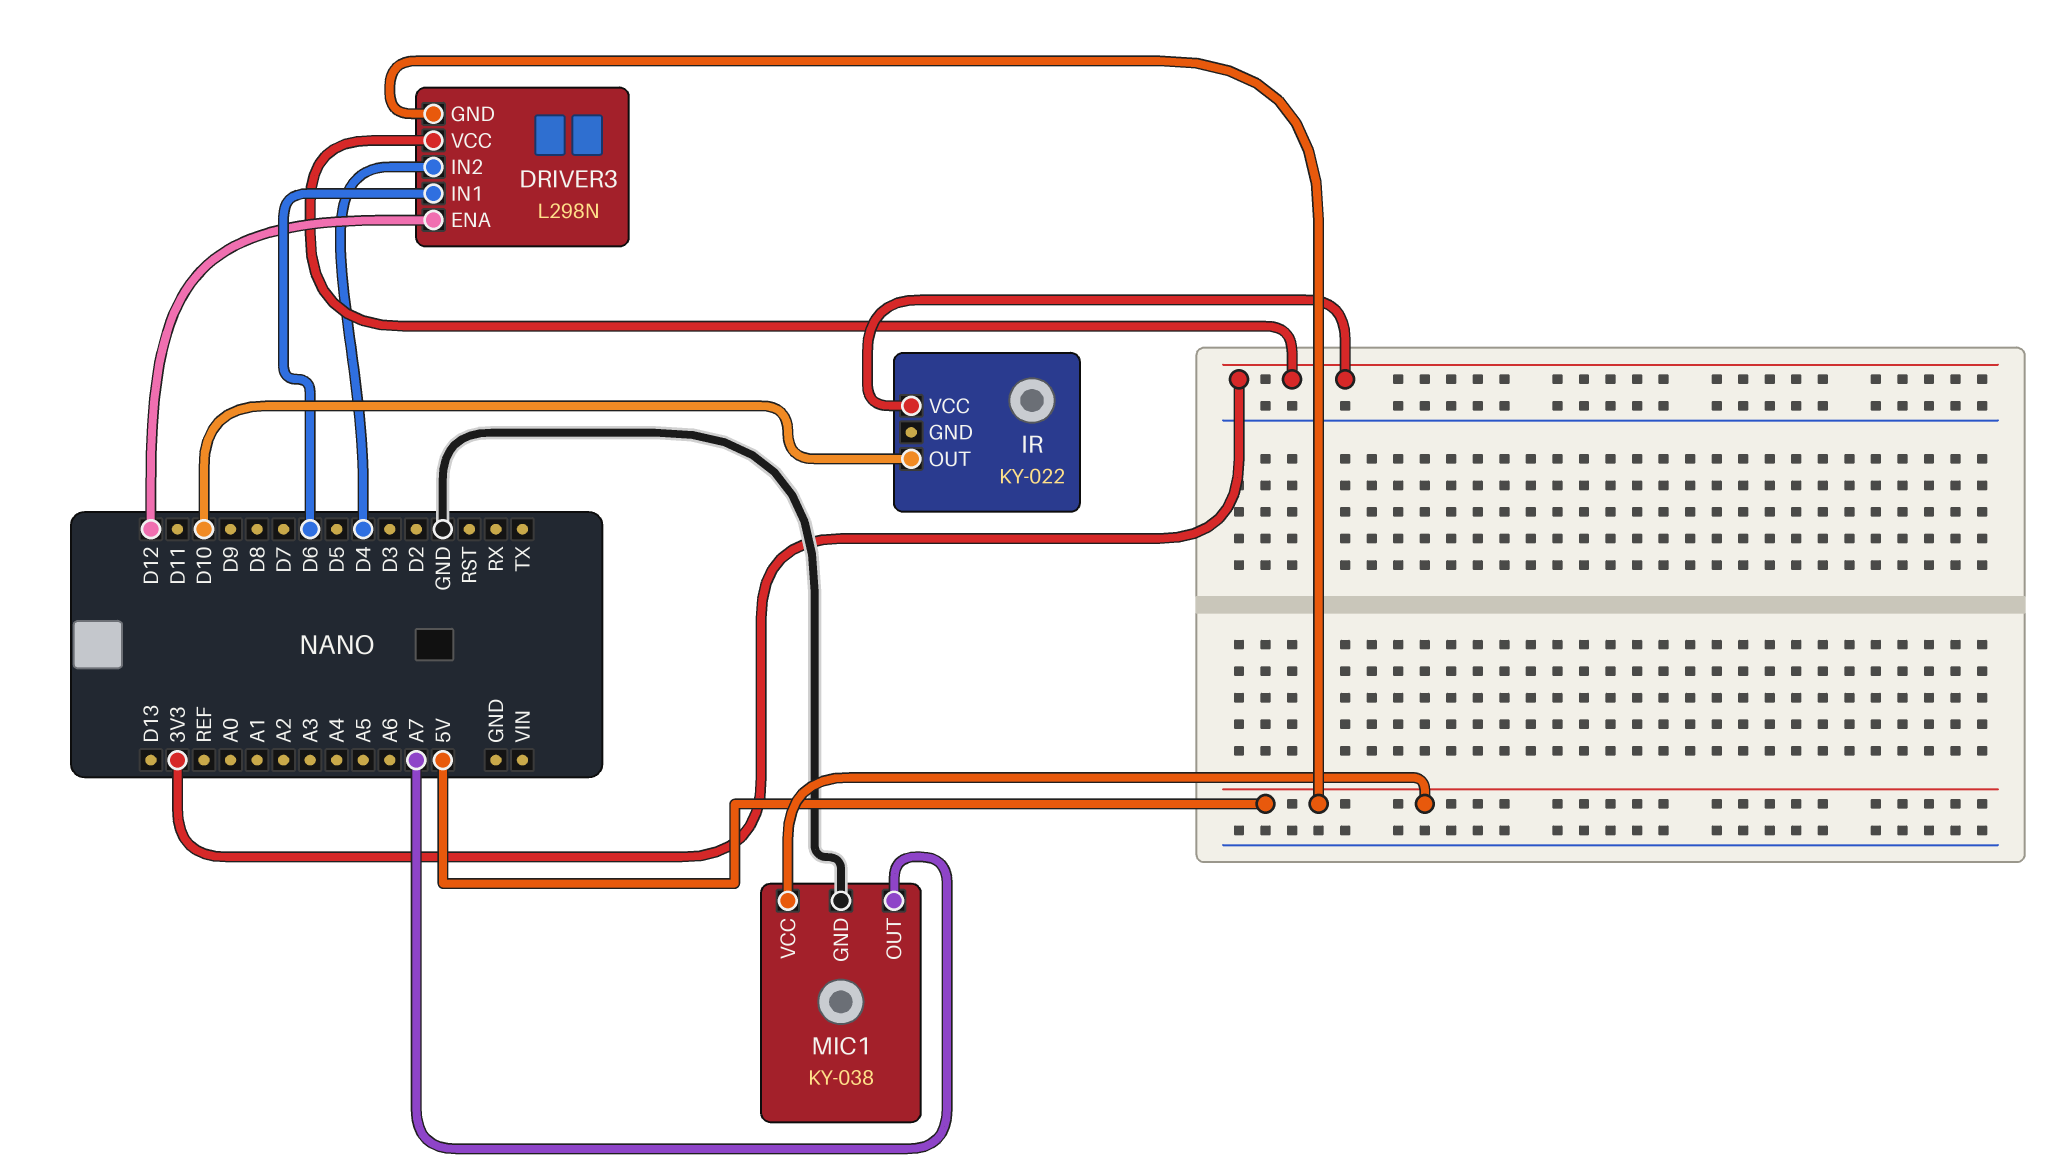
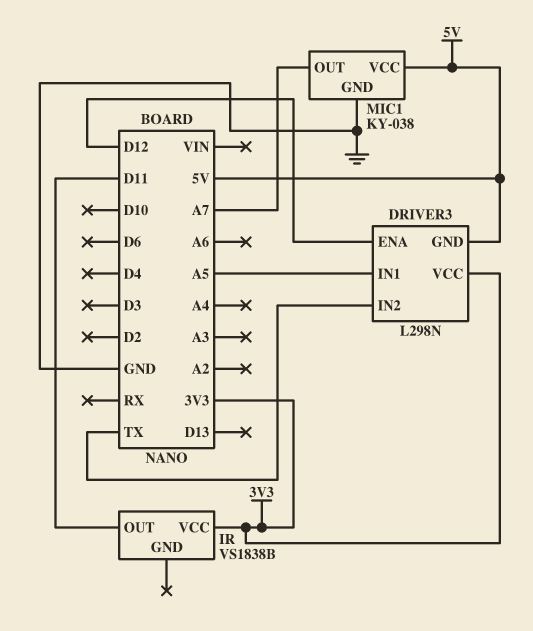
DRIVER3 pin IN1: D6 -> A5
DRIVER3 pin IN2: D4 -> TX
IR: KY-022 -> VS1838B
IR pin OUT: D10 -> D11

